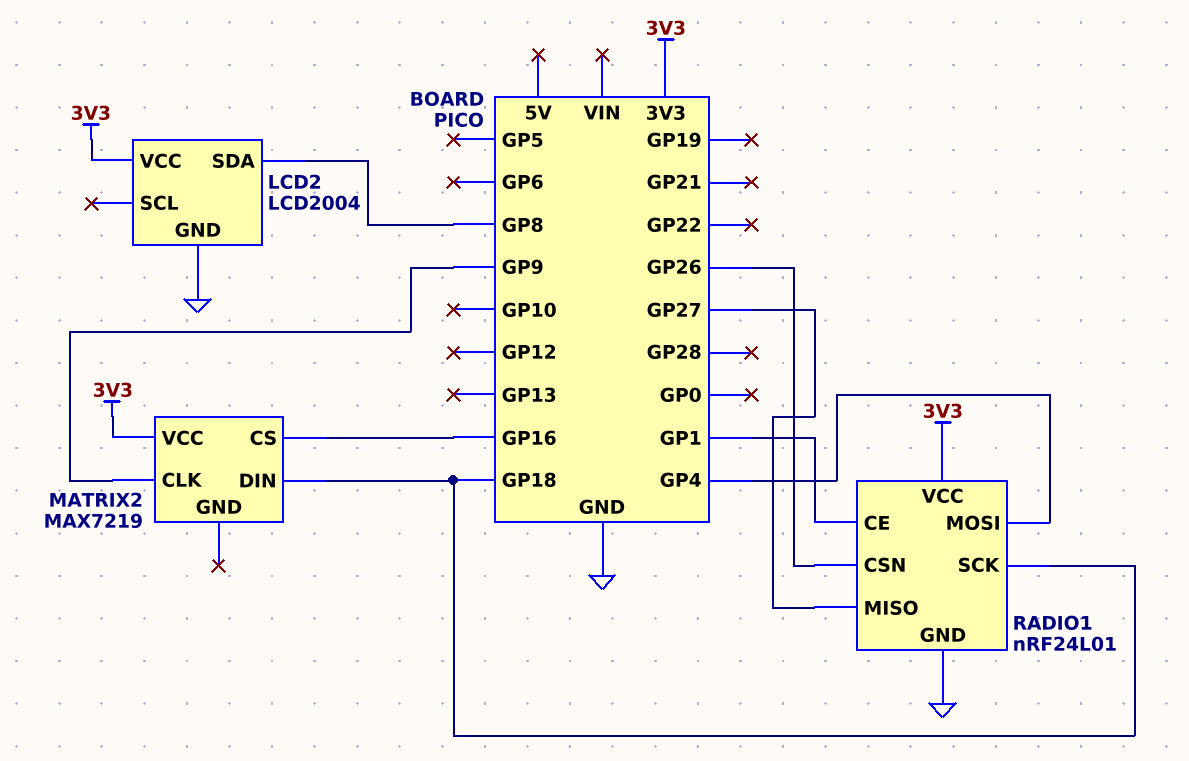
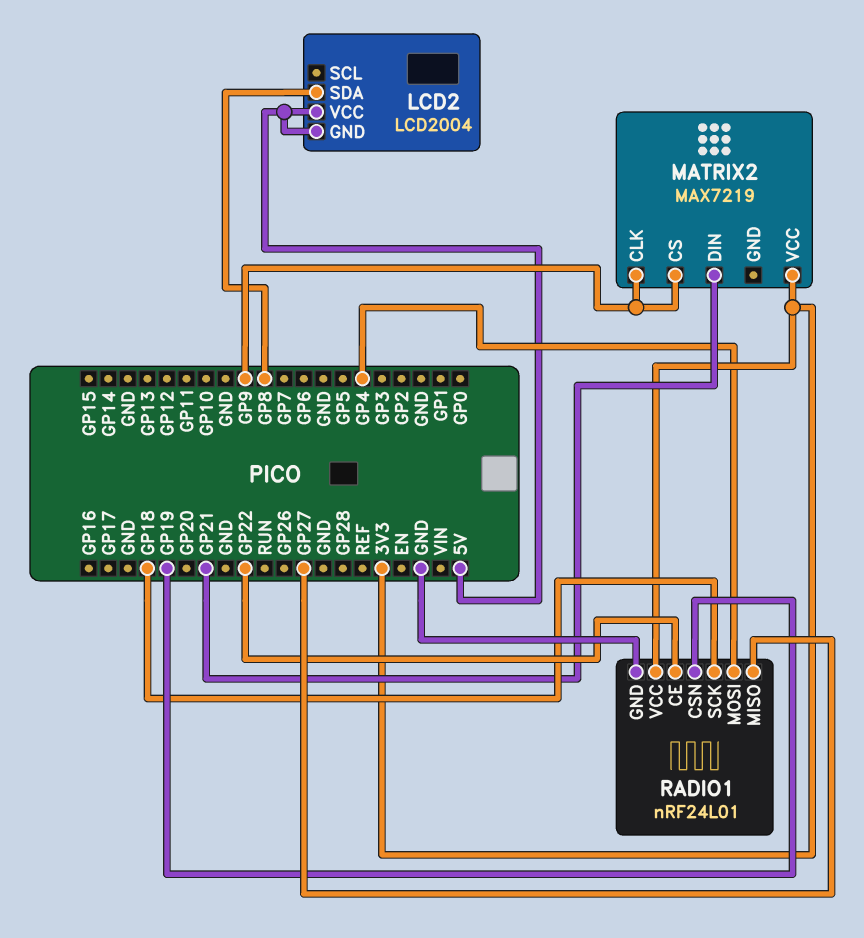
LCD2 pin GND: GND -> 5V
LCD2 pin VCC: 3V3 -> 5V
MATRIX2 pin CS: GP16 -> GP9
MATRIX2 pin DIN: GP18 -> GP21
RADIO1 pin CE: GP1 -> GP22
RADIO1 pin CSN: GP26 -> GP19

